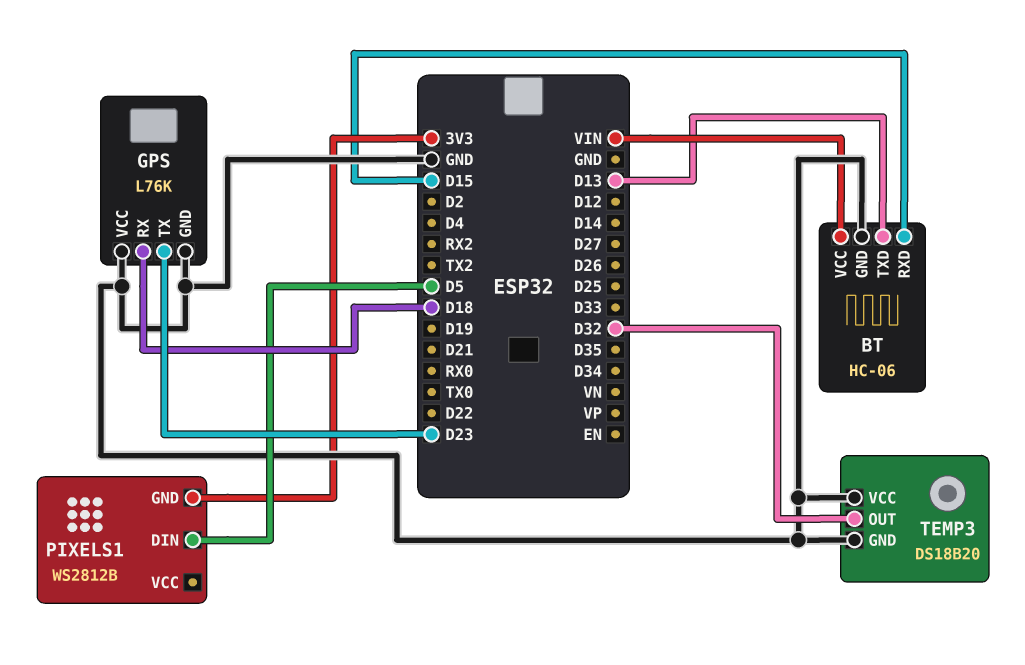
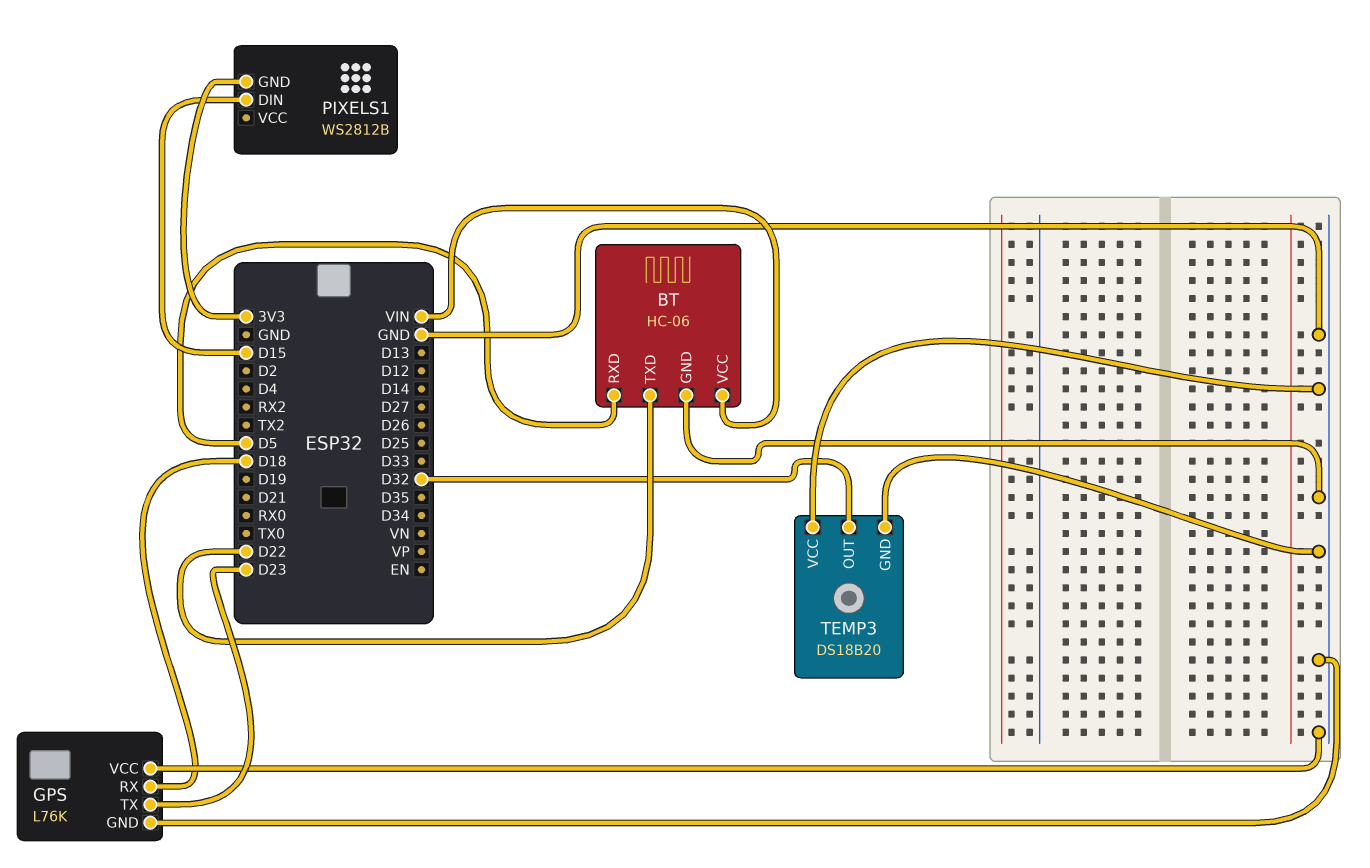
BT pin RXD: D15 -> D5
BT pin TXD: D13 -> D22
PIXELS1 pin DIN: D5 -> D15

